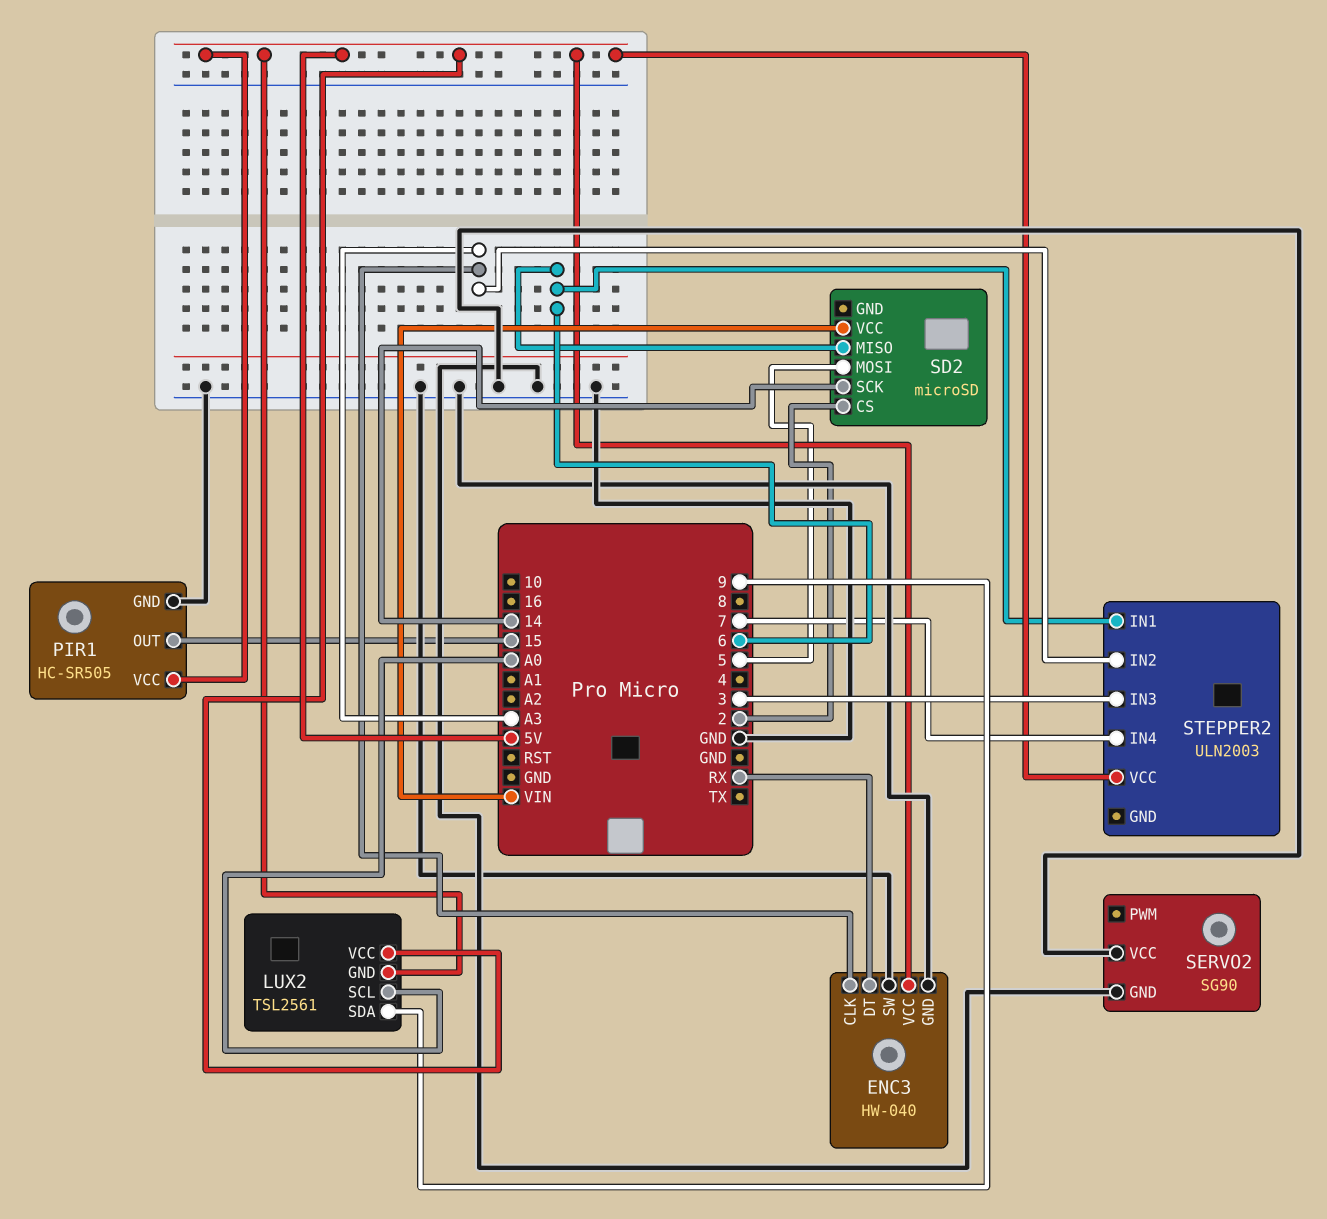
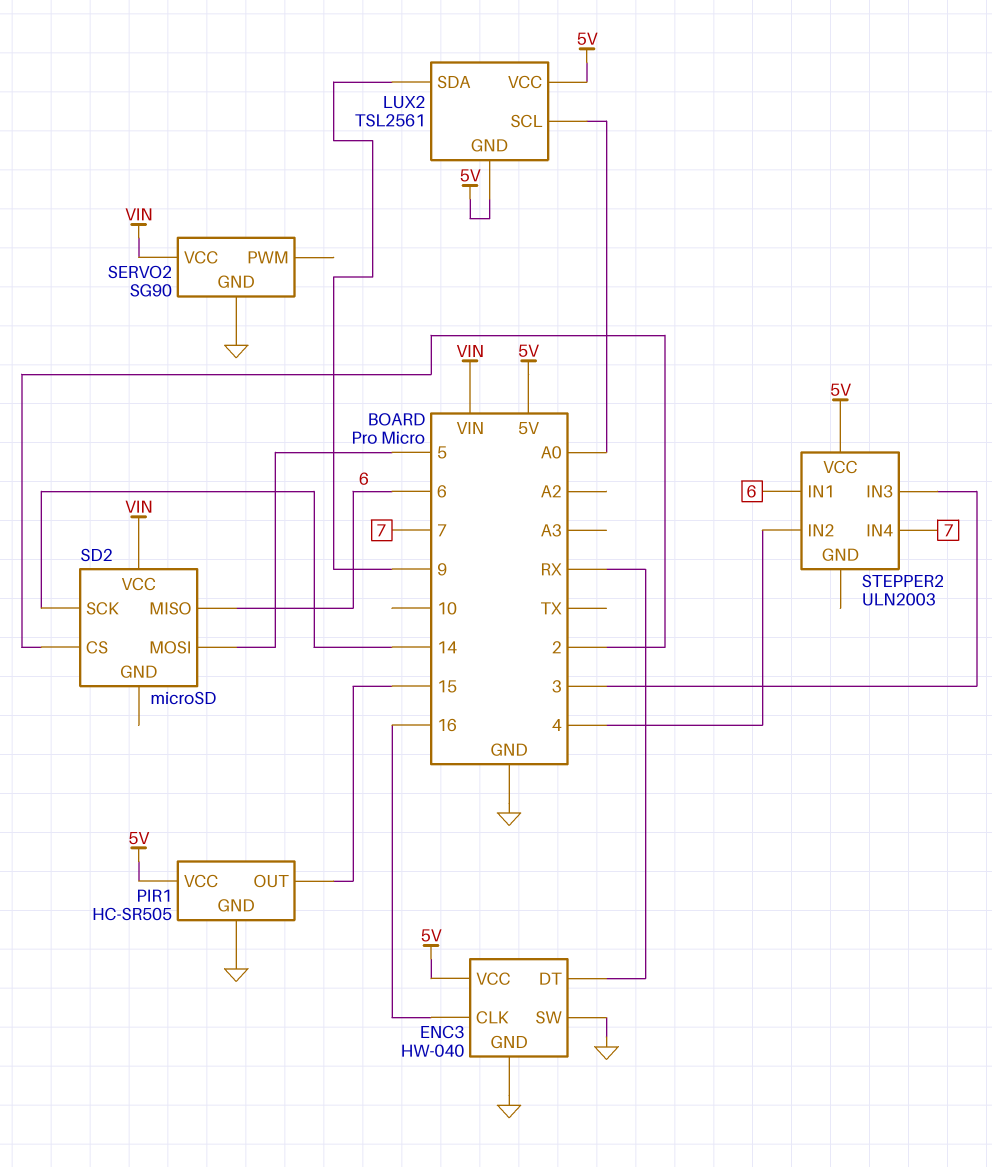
ENC3 pin CLK: A3 -> 16
SERVO2 pin VCC: GND -> VIN
STEPPER2 pin IN2: A3 -> 4

